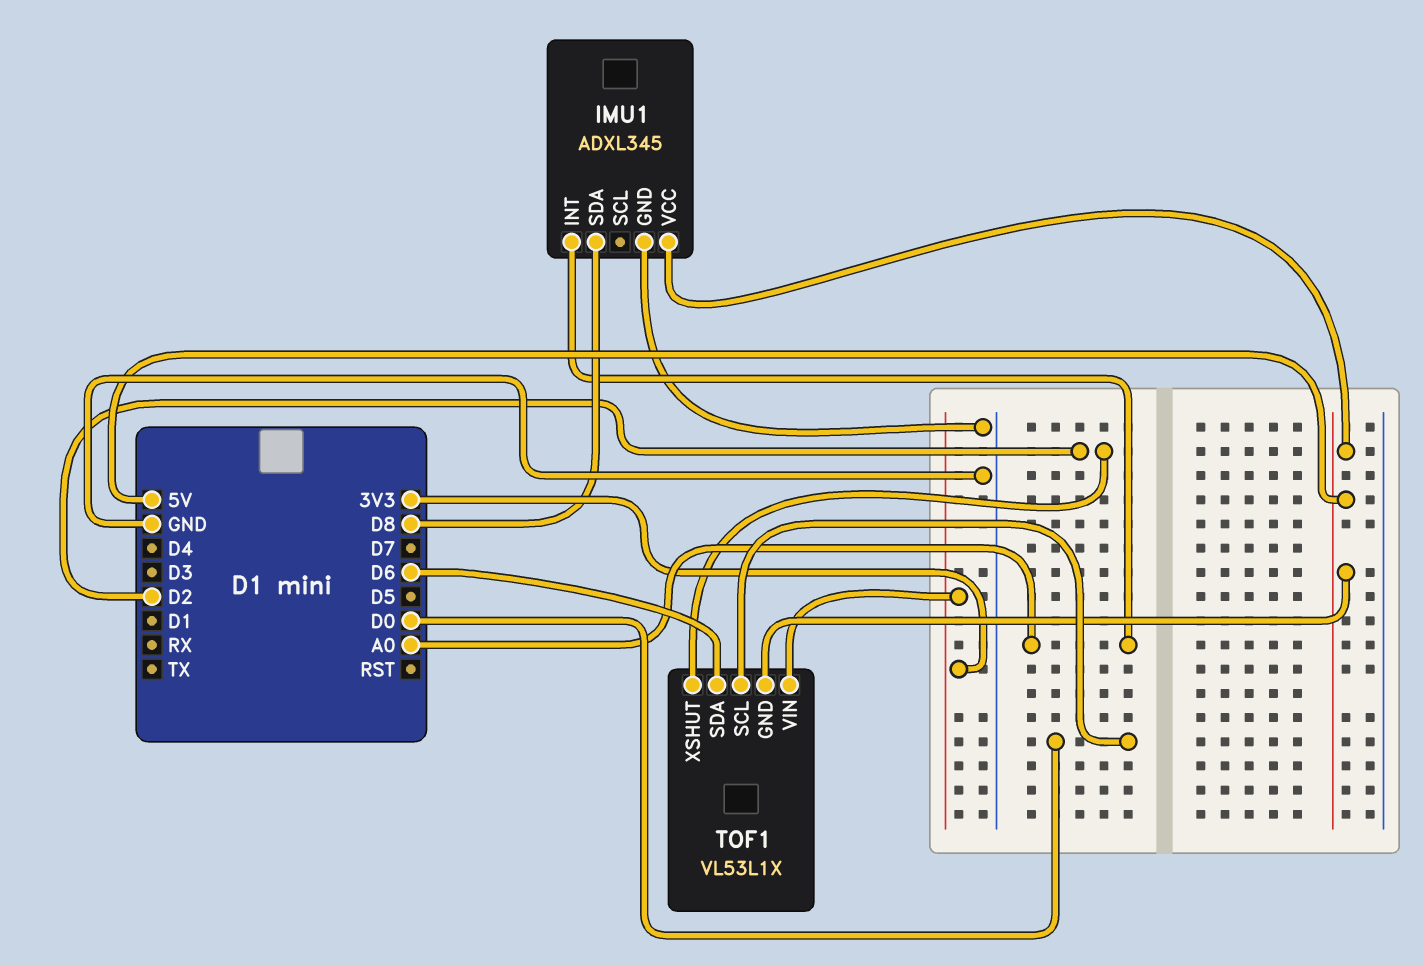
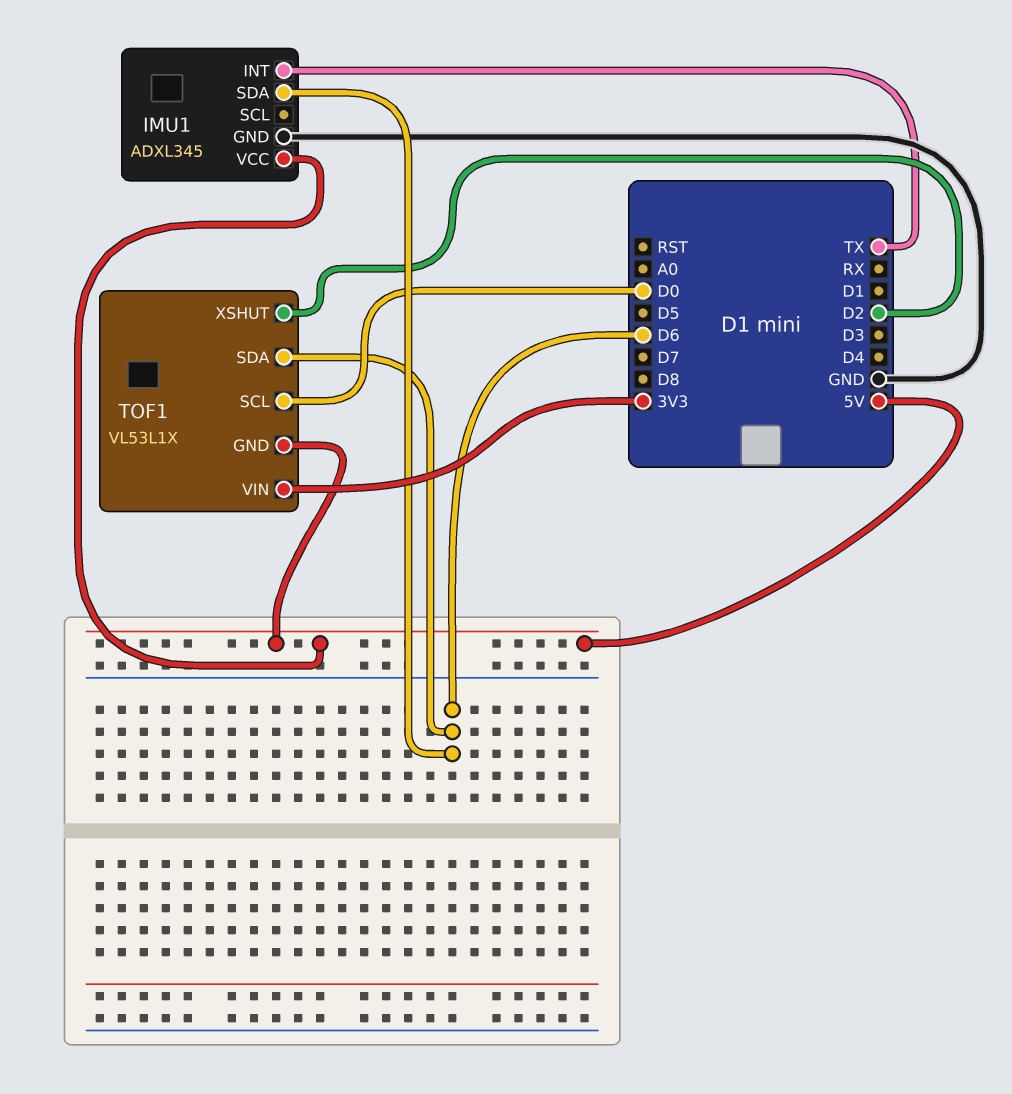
IMU1 pin INT: A0 -> TX
IMU1 pin SDA: D8 -> D6

